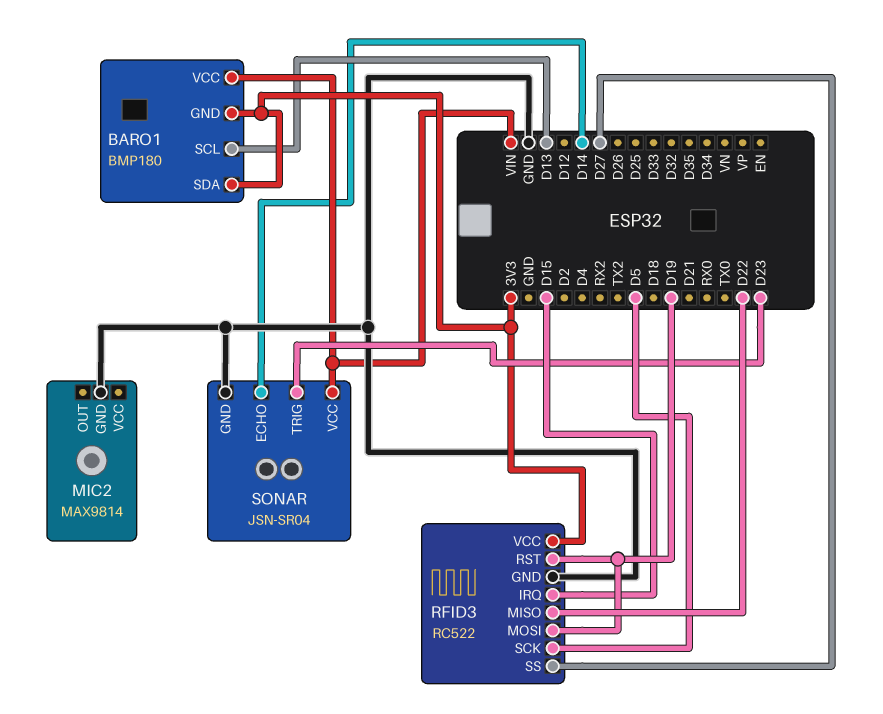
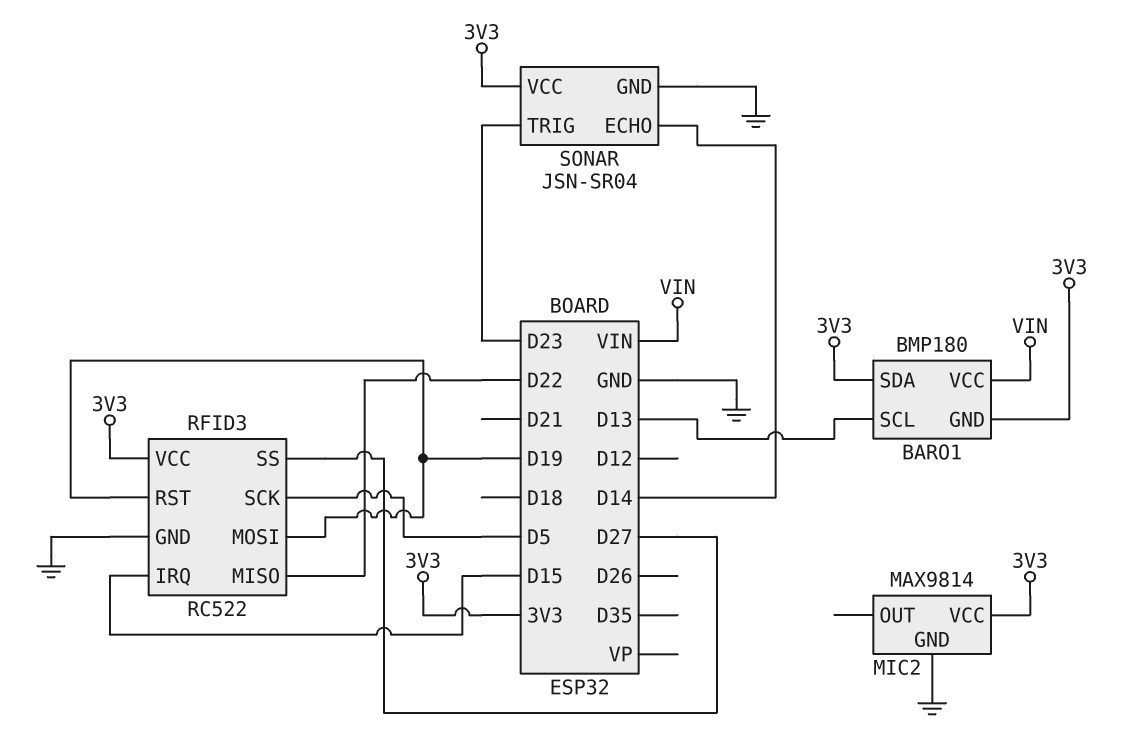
MIC2 pin VCC: none -> 3V3
SONAR pin VCC: VIN -> 3V3

